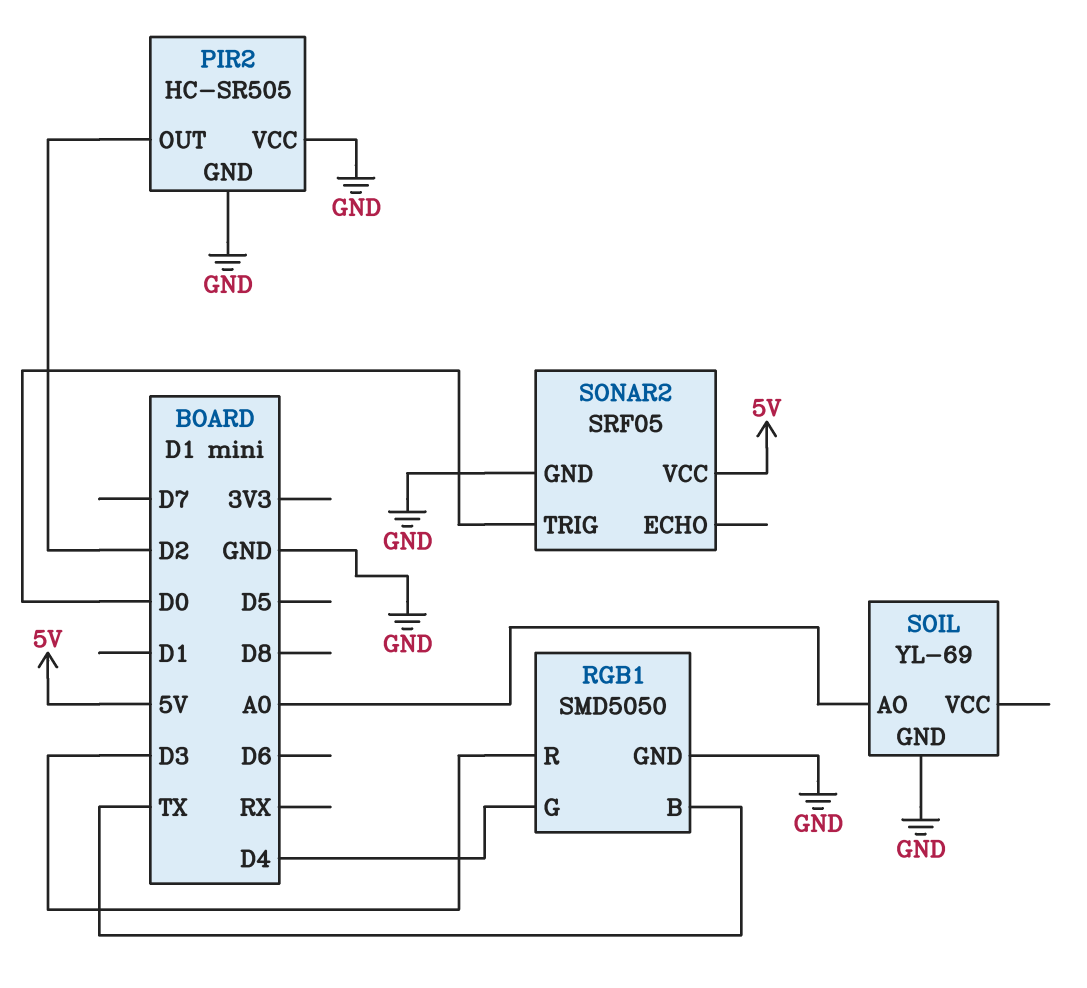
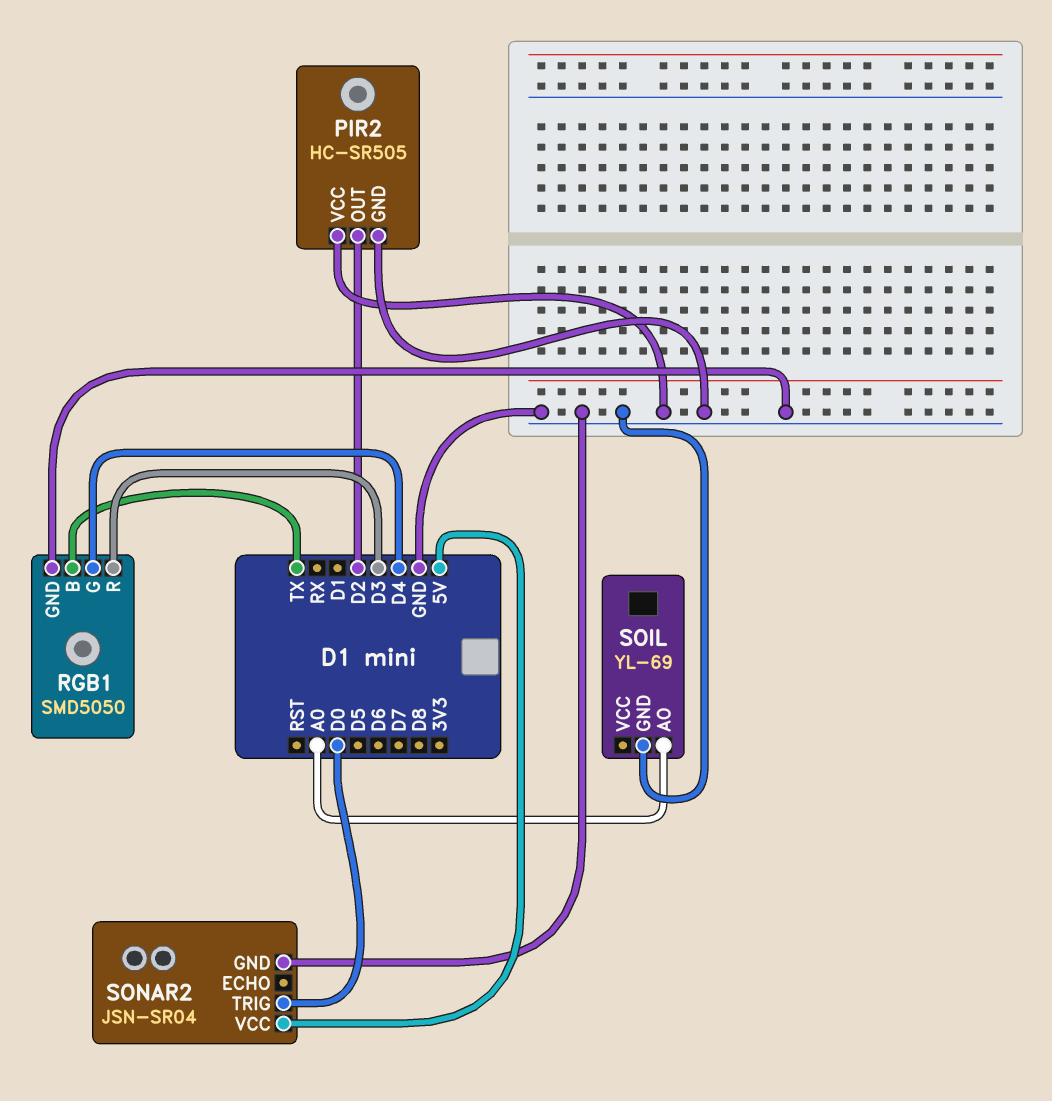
SONAR2: SRF05 -> JSN-SR04

